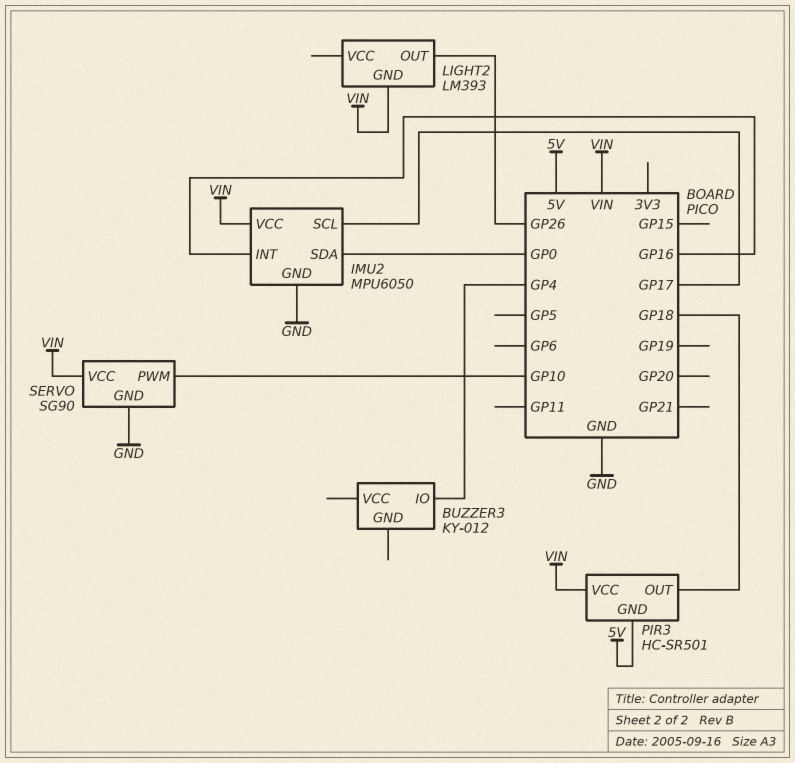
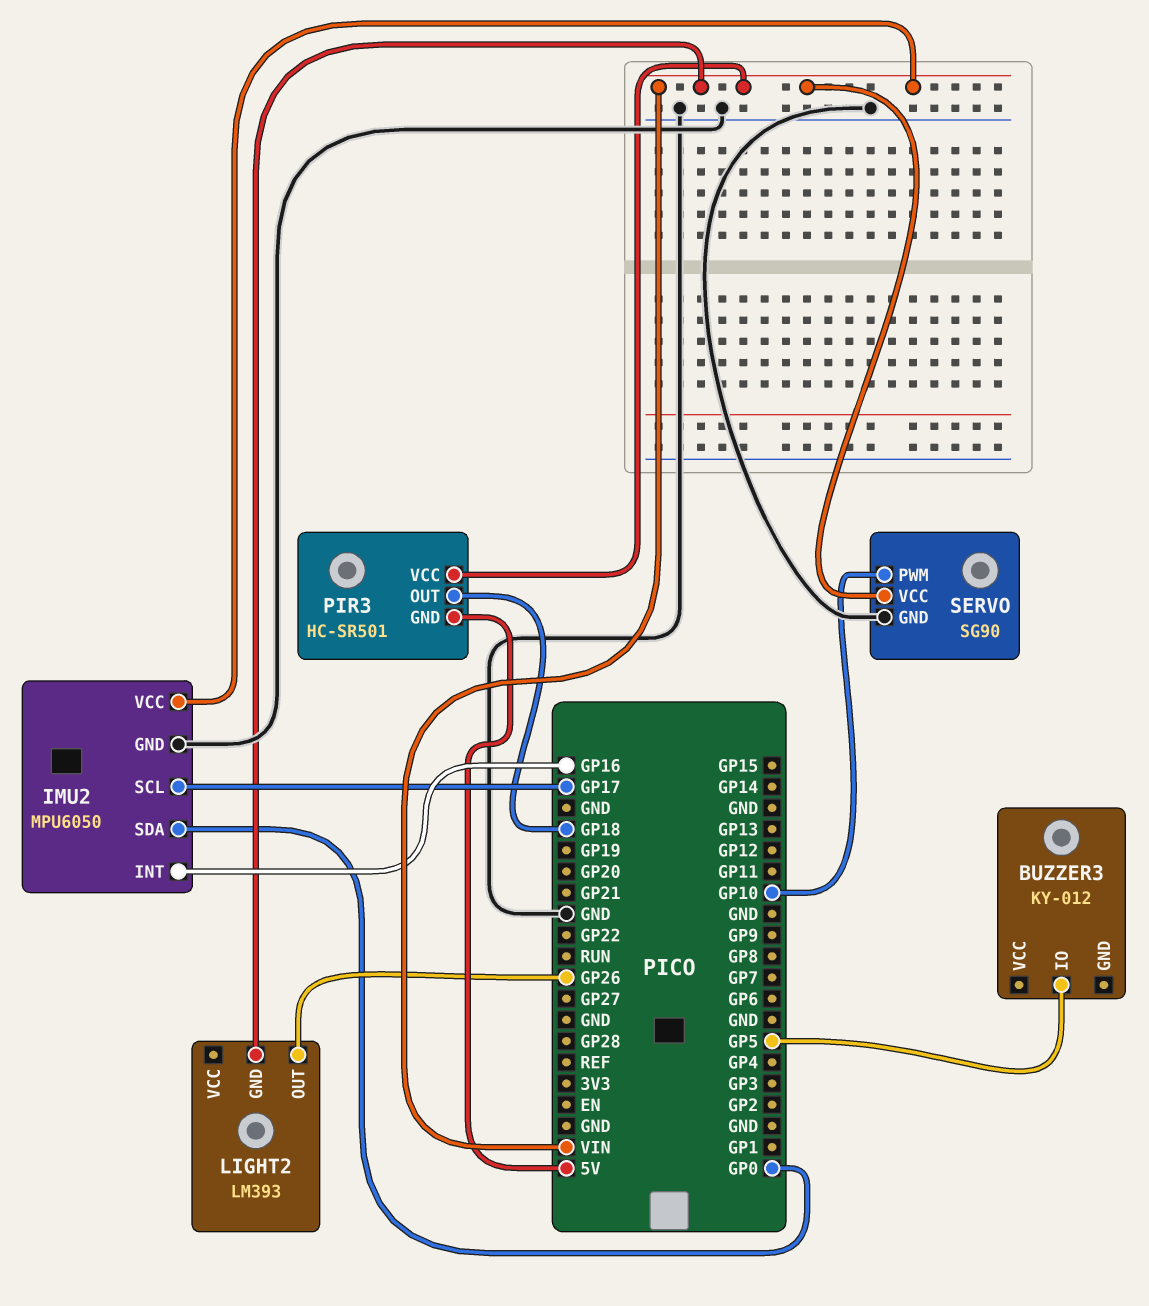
BUZZER3 pin IO: GP4 -> GP5

